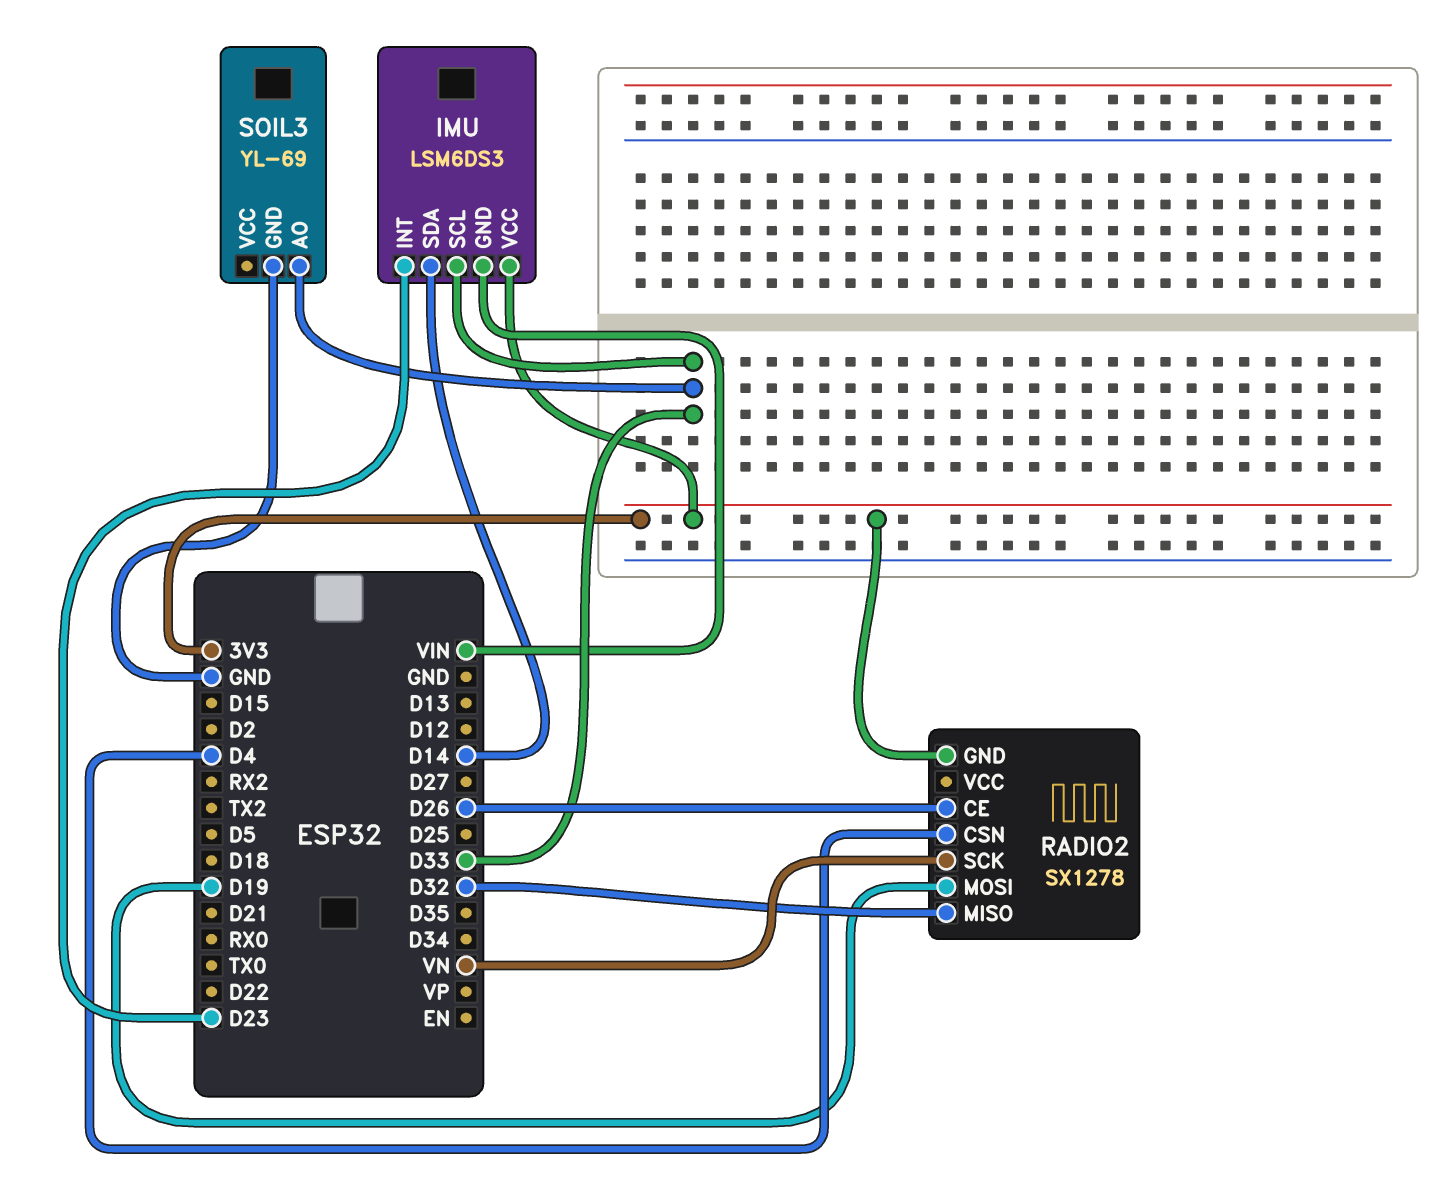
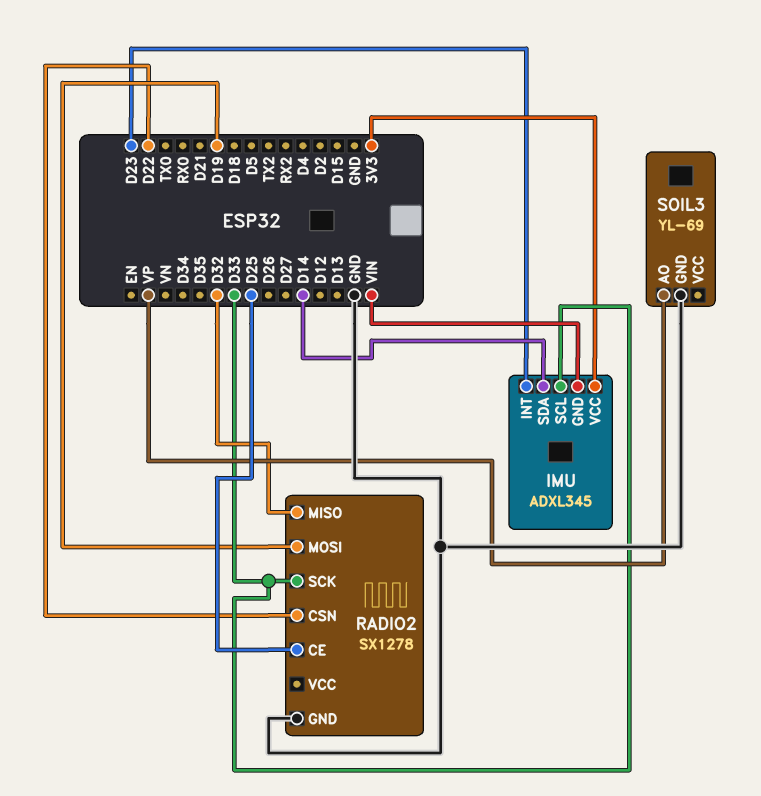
IMU: LSM6DS3 -> ADXL345
RADIO2 pin CE: D26 -> D25
RADIO2 pin CSN: D4 -> D22
RADIO2 pin GND: 3V3 -> GND
RADIO2 pin SCK: VN -> D33
SOIL3 pin AO: D33 -> VP

